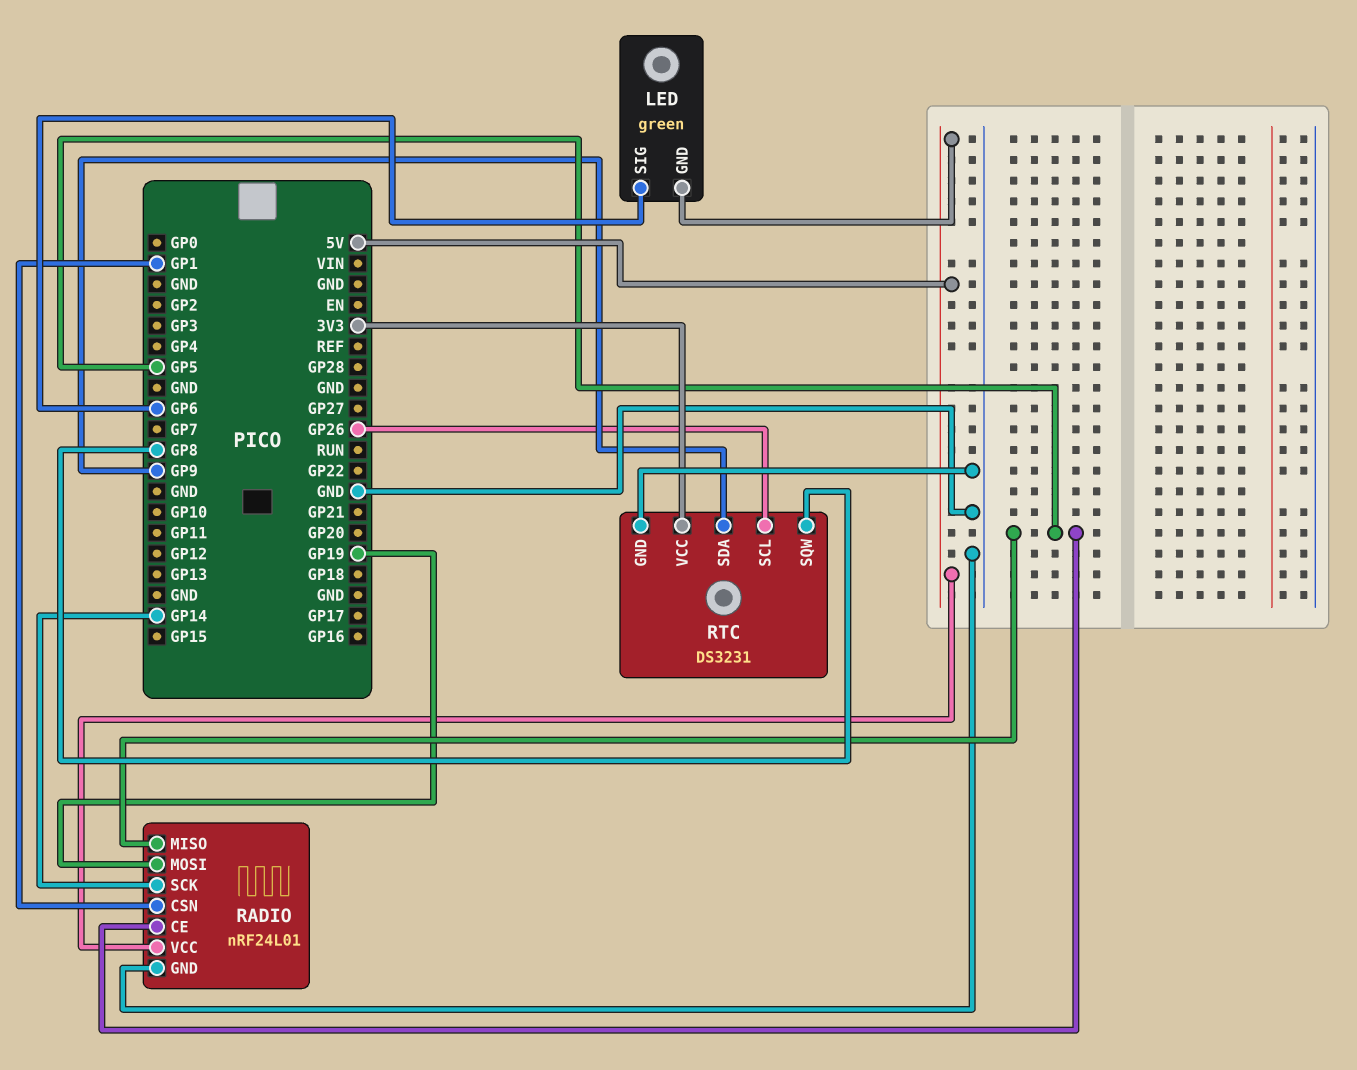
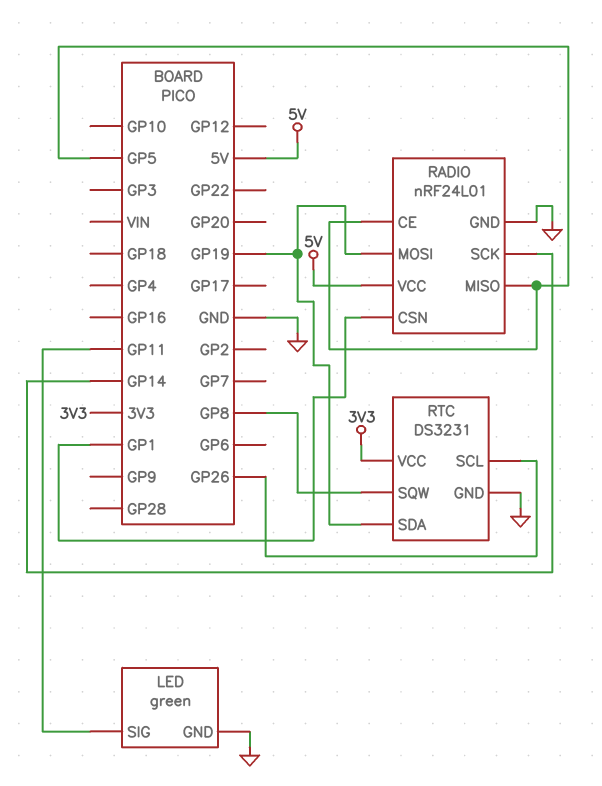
LED pin GND: 5V -> GND
LED pin SIG: GP6 -> GP11
RTC pin SDA: GP9 -> GP19

